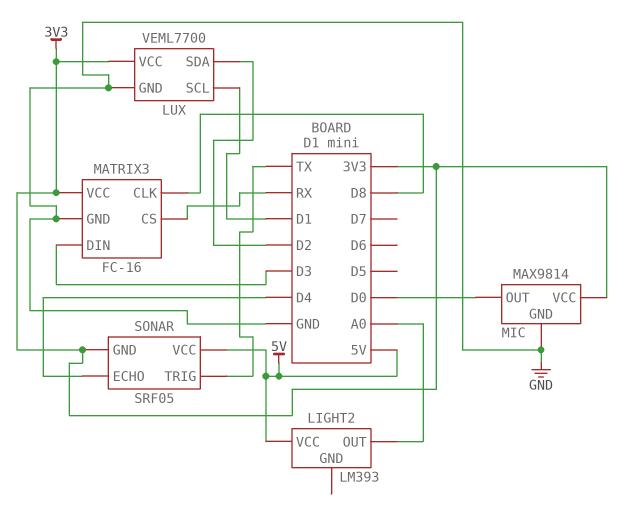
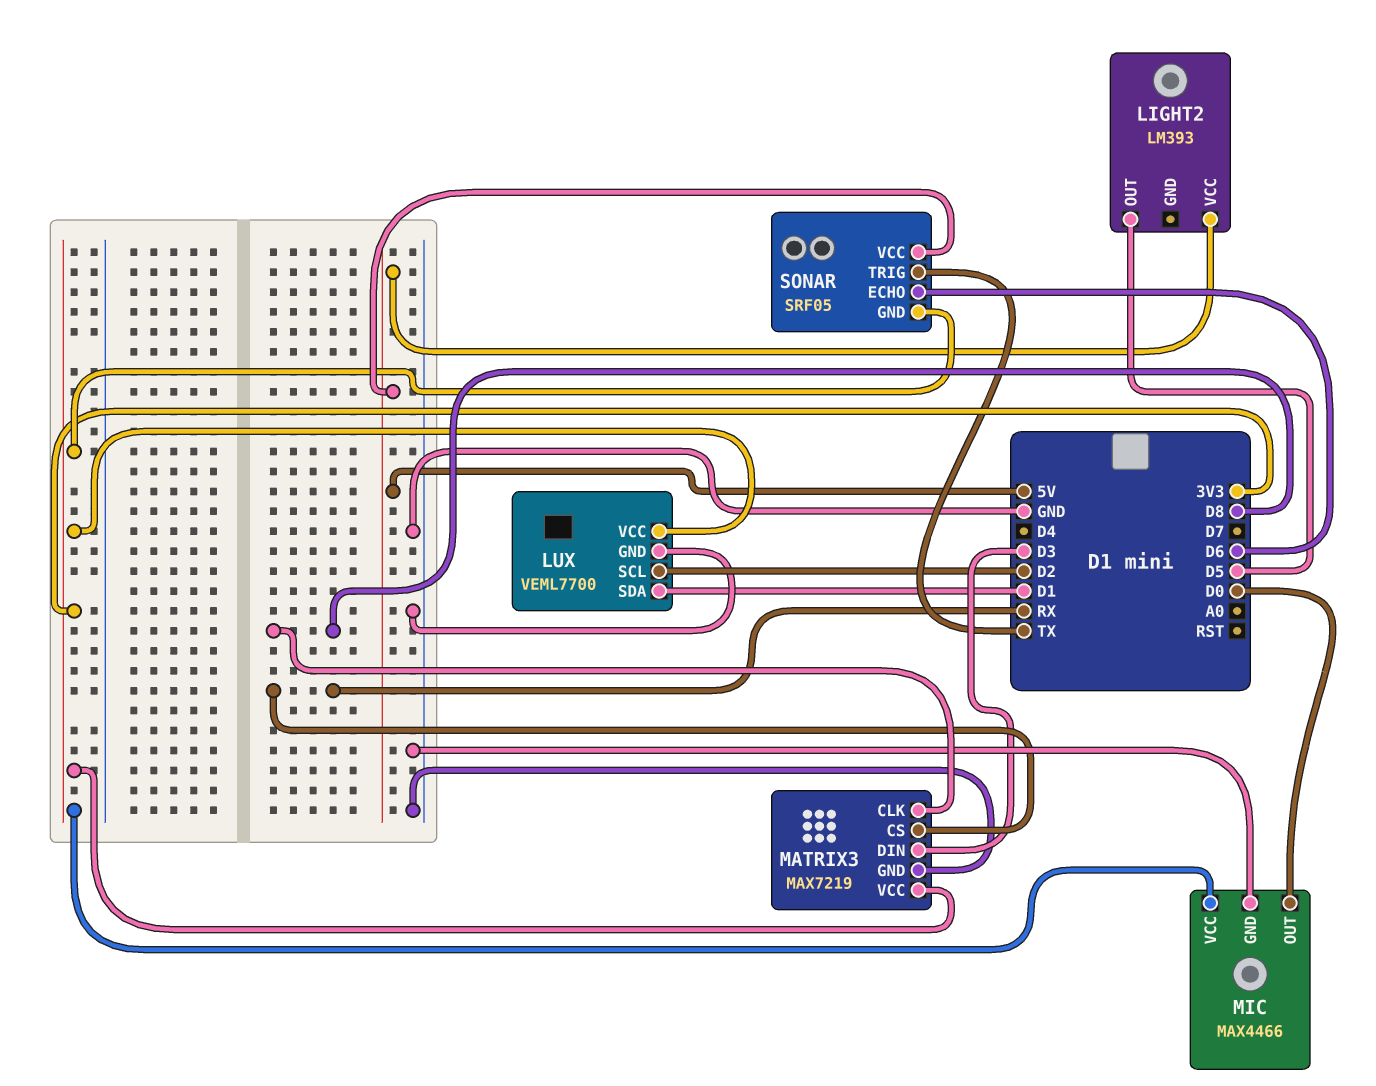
LIGHT2 pin OUT: A0 -> D5
LUX pin SCL: D1 -> D2
LUX pin SDA: D2 -> D1
MATRIX3: FC-16 -> MAX7219
MIC: MAX9814 -> MAX4466
SONAR pin ECHO: D4 -> D6

